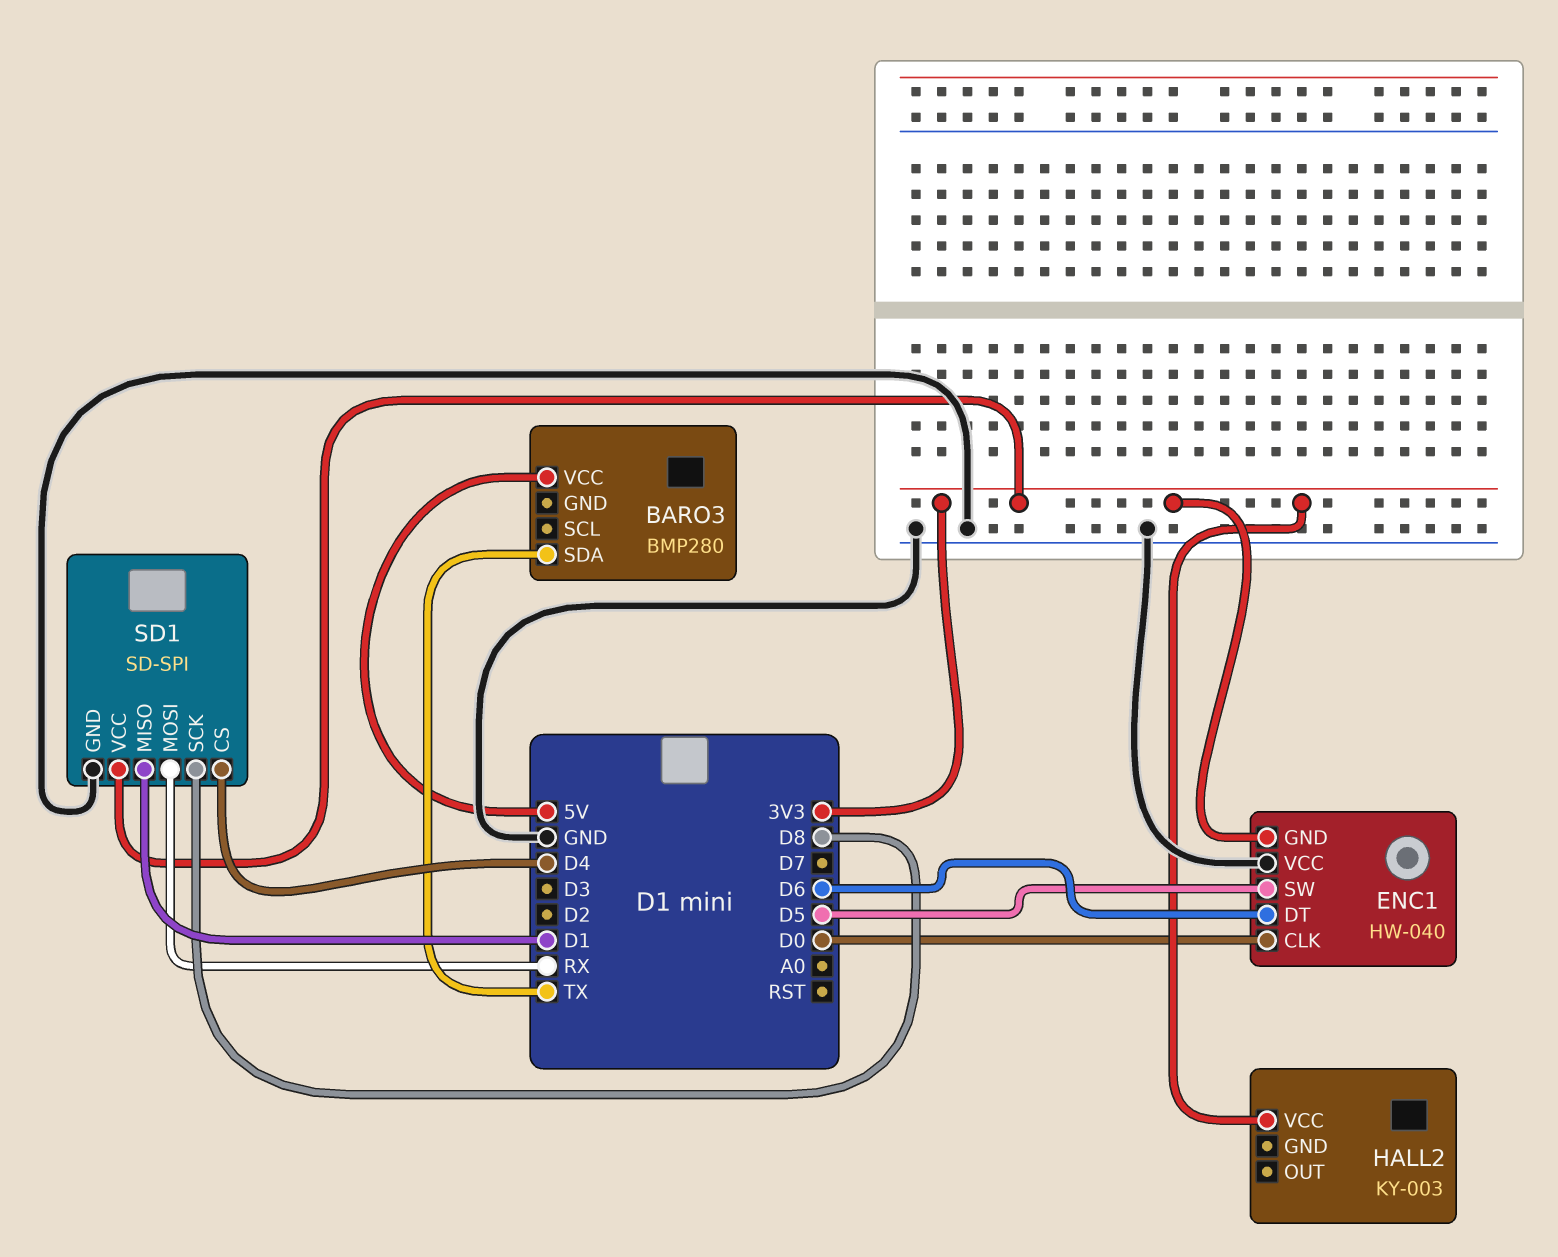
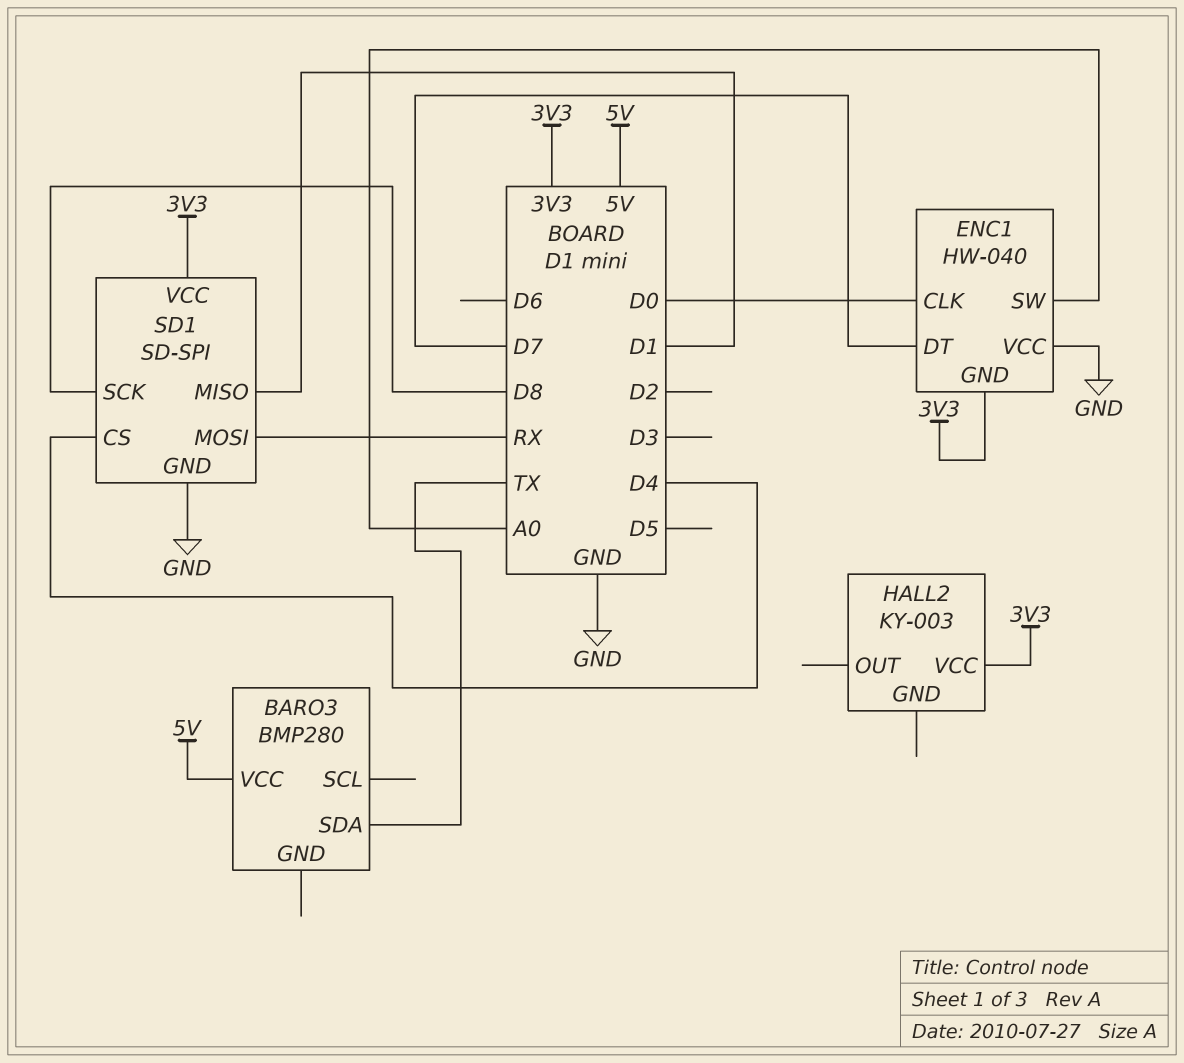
ENC1 pin DT: D6 -> D7
ENC1 pin SW: D5 -> A0

